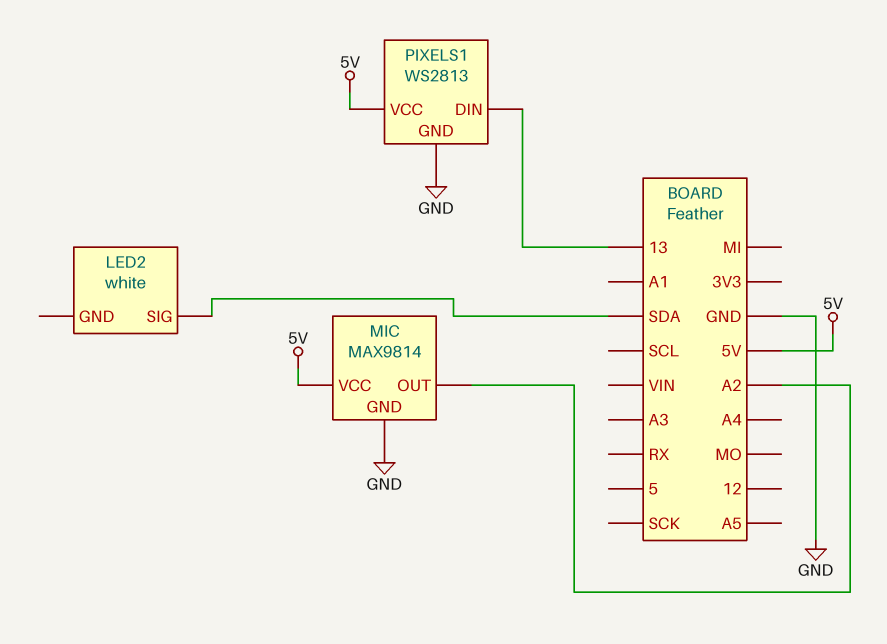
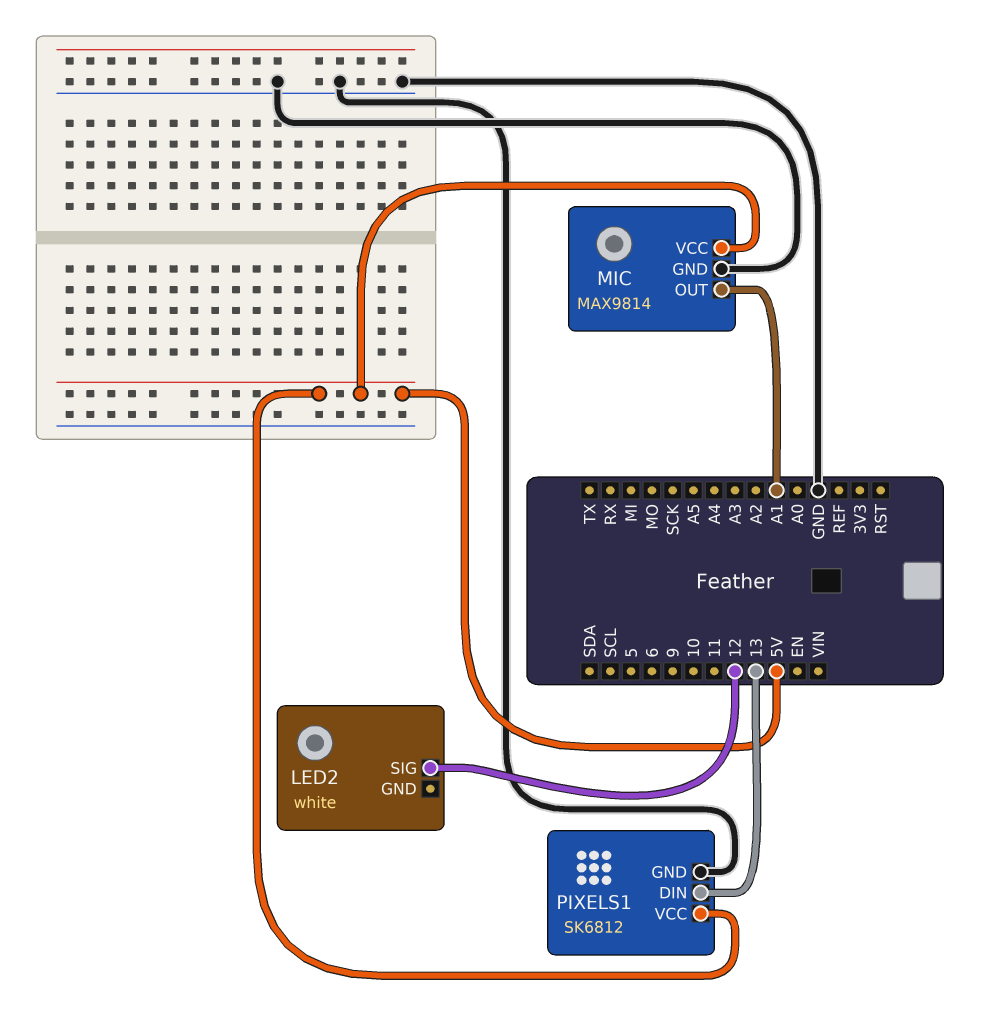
LED2 pin SIG: SDA -> 12
MIC pin OUT: A2 -> A1
PIXELS1: WS2813 -> SK6812

